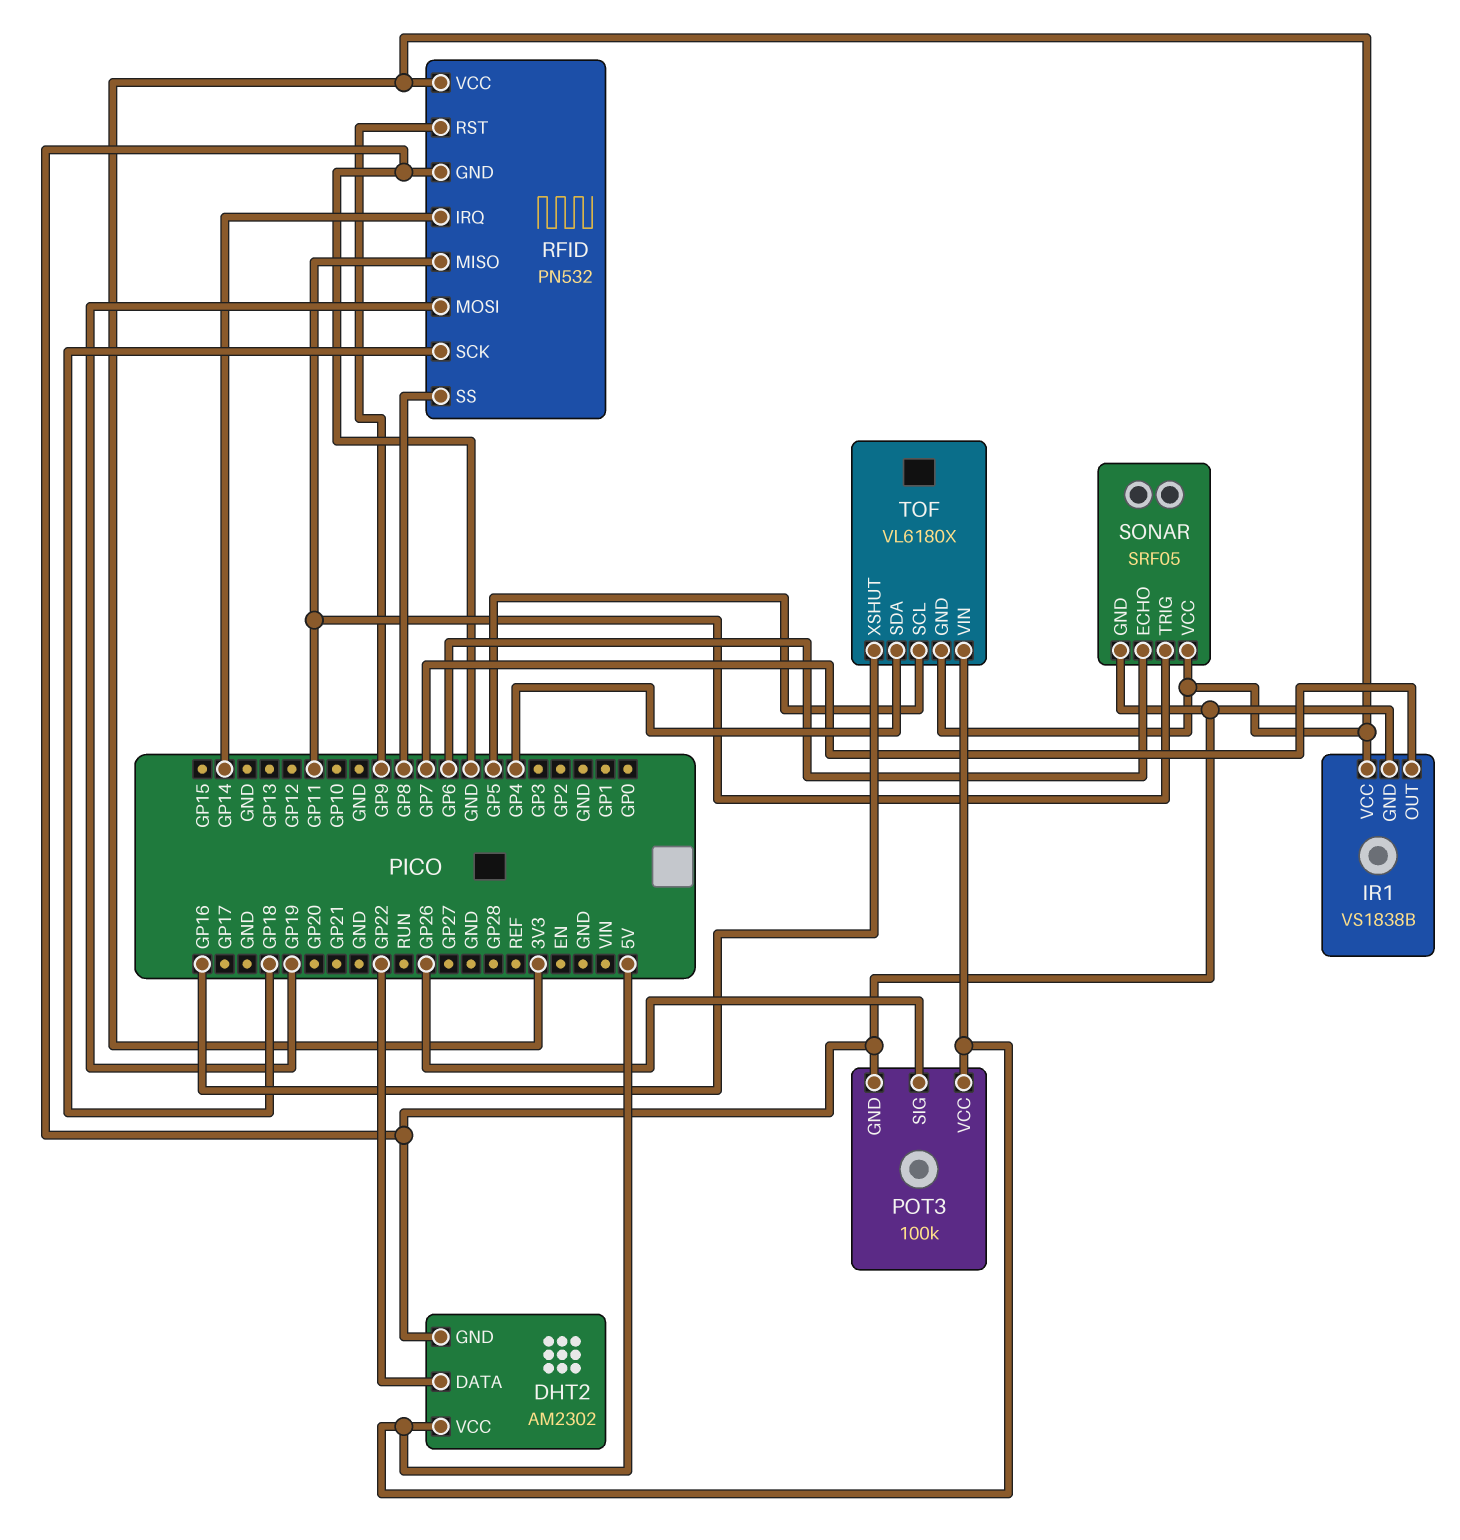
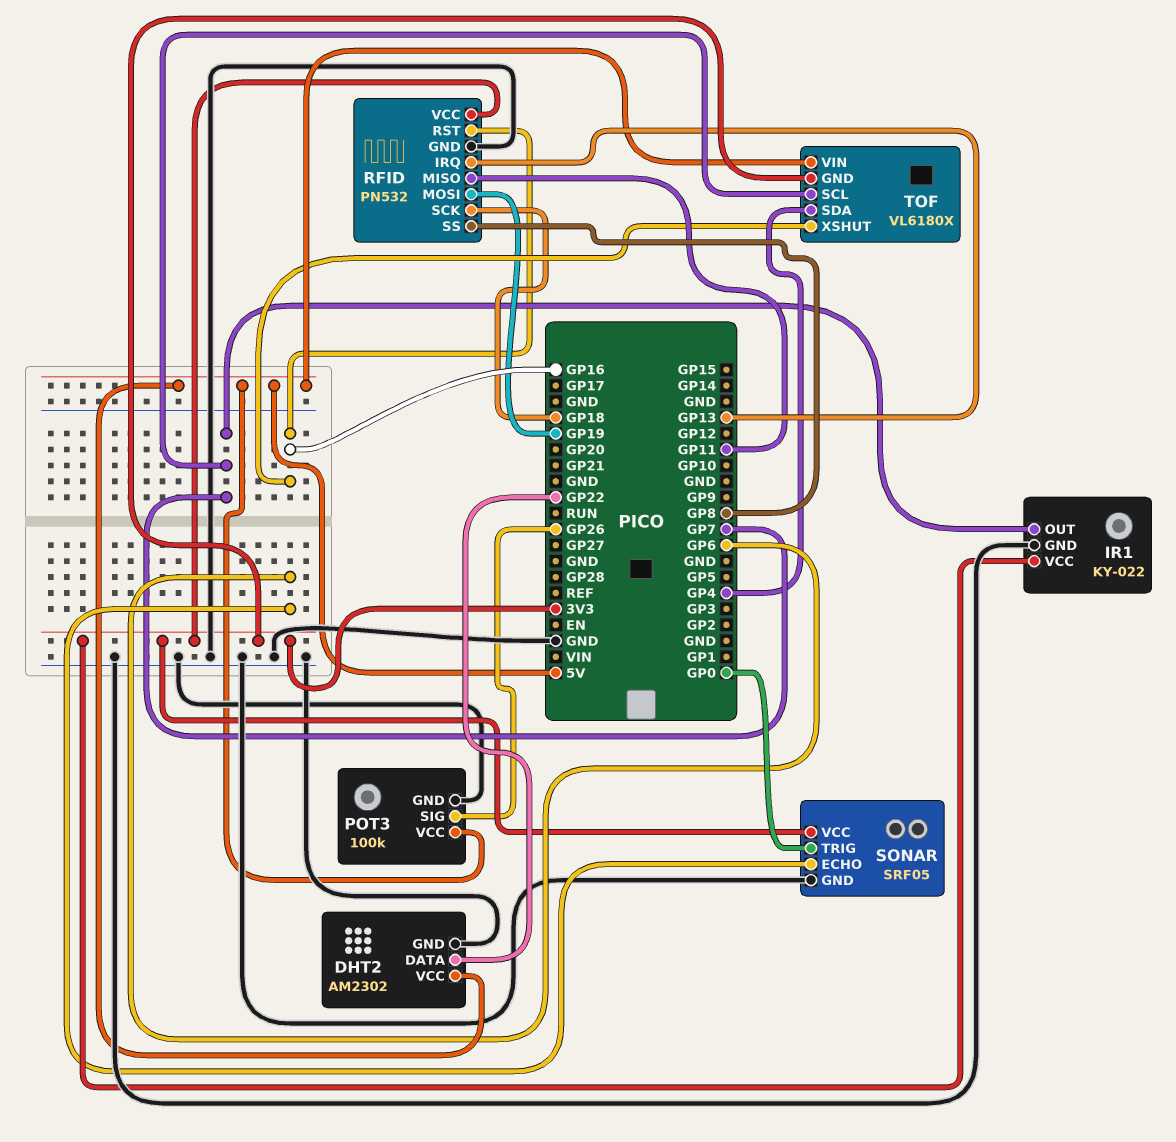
IR1: VS1838B -> KY-022
RFID pin IRQ: GP14 -> GP13
RFID pin RST: GP9 -> GP16
SONAR pin TRIG: GP11 -> GP0
TOF pin SCL: GP5 -> GP7

